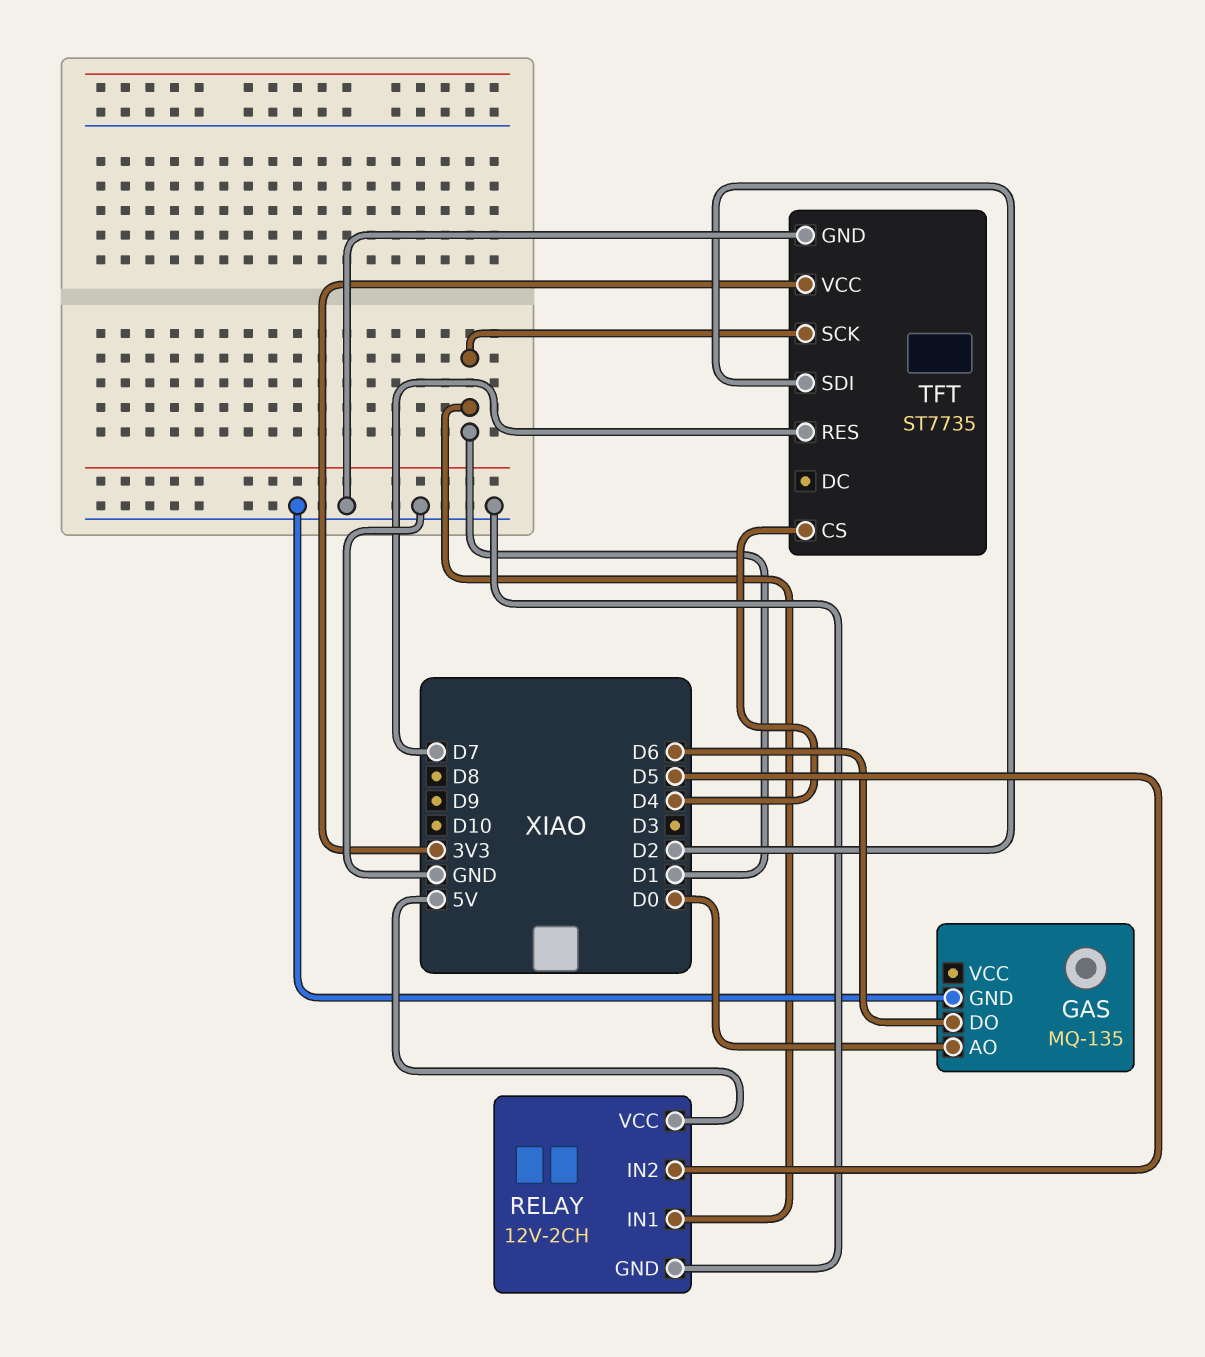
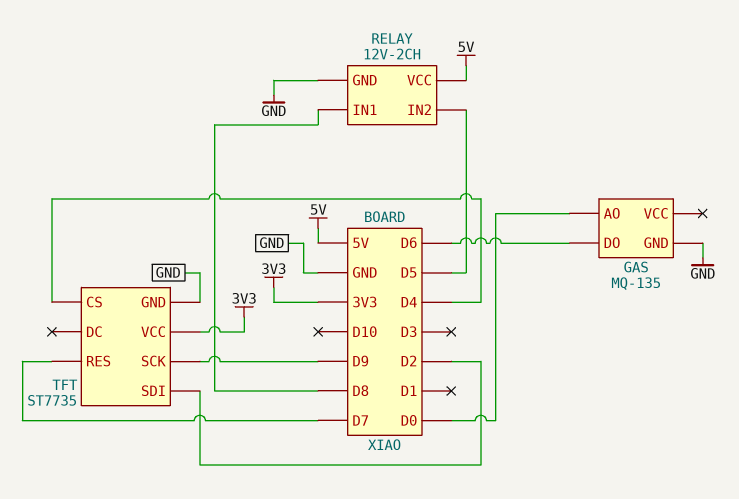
RELAY pin IN1: D1 -> D8
TFT pin SCK: D1 -> D9

